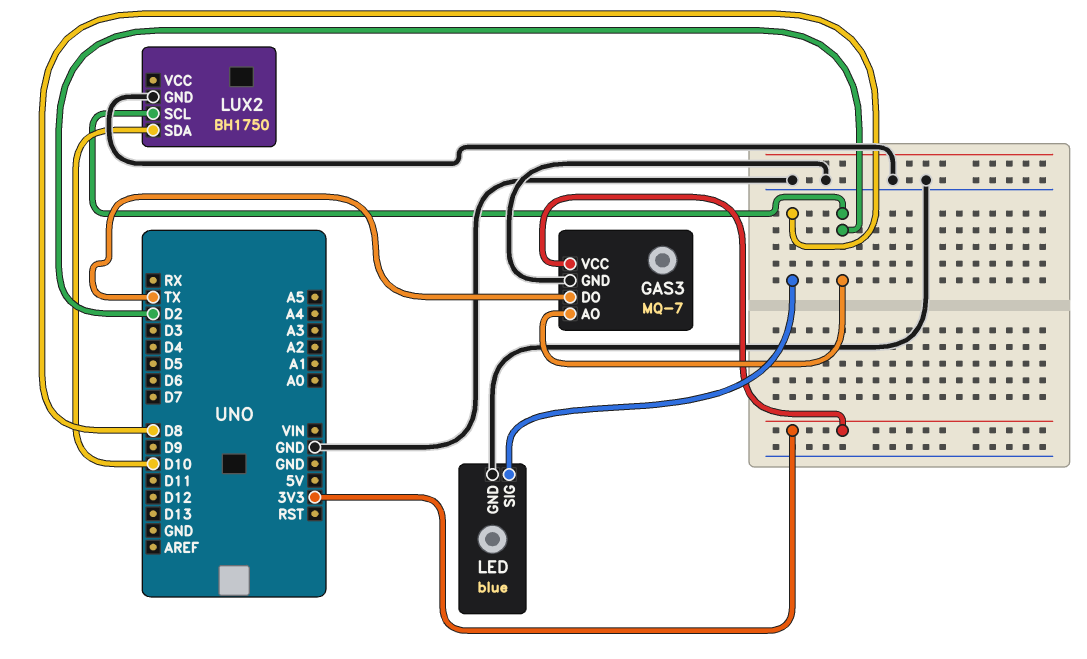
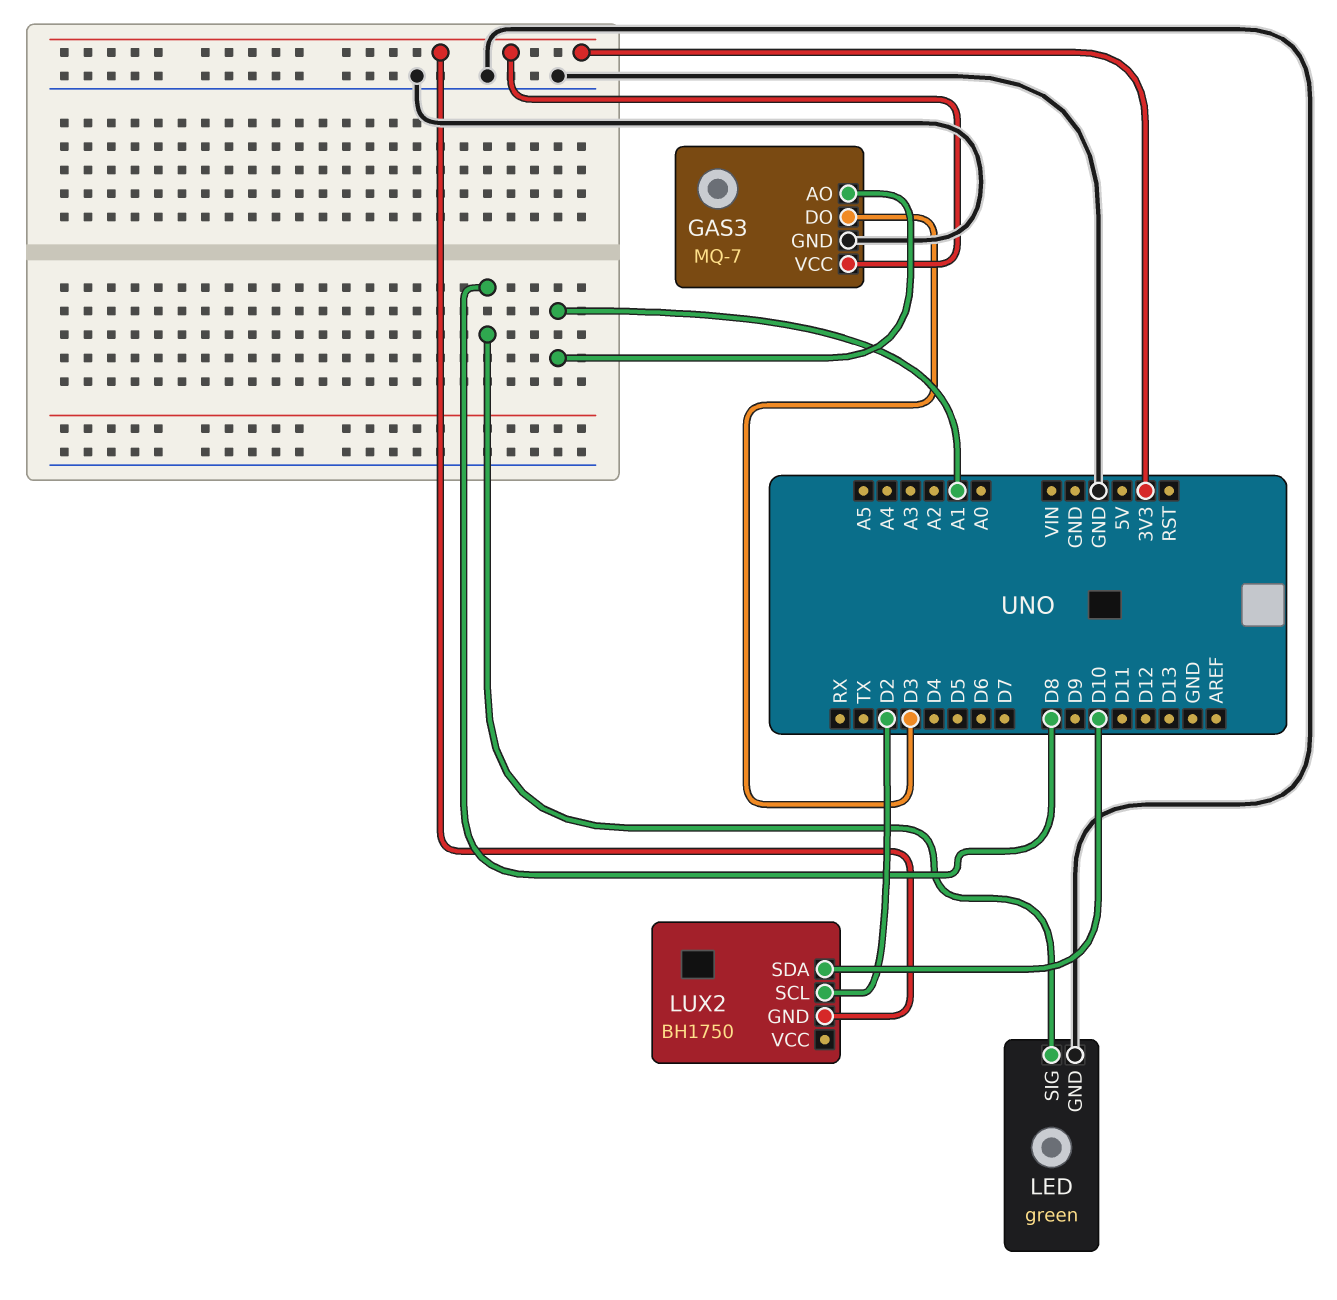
GAS3 pin AO: D2 -> A1
GAS3 pin DO: TX -> D3
LED: blue -> green
LUX2 pin GND: GND -> 3V3

